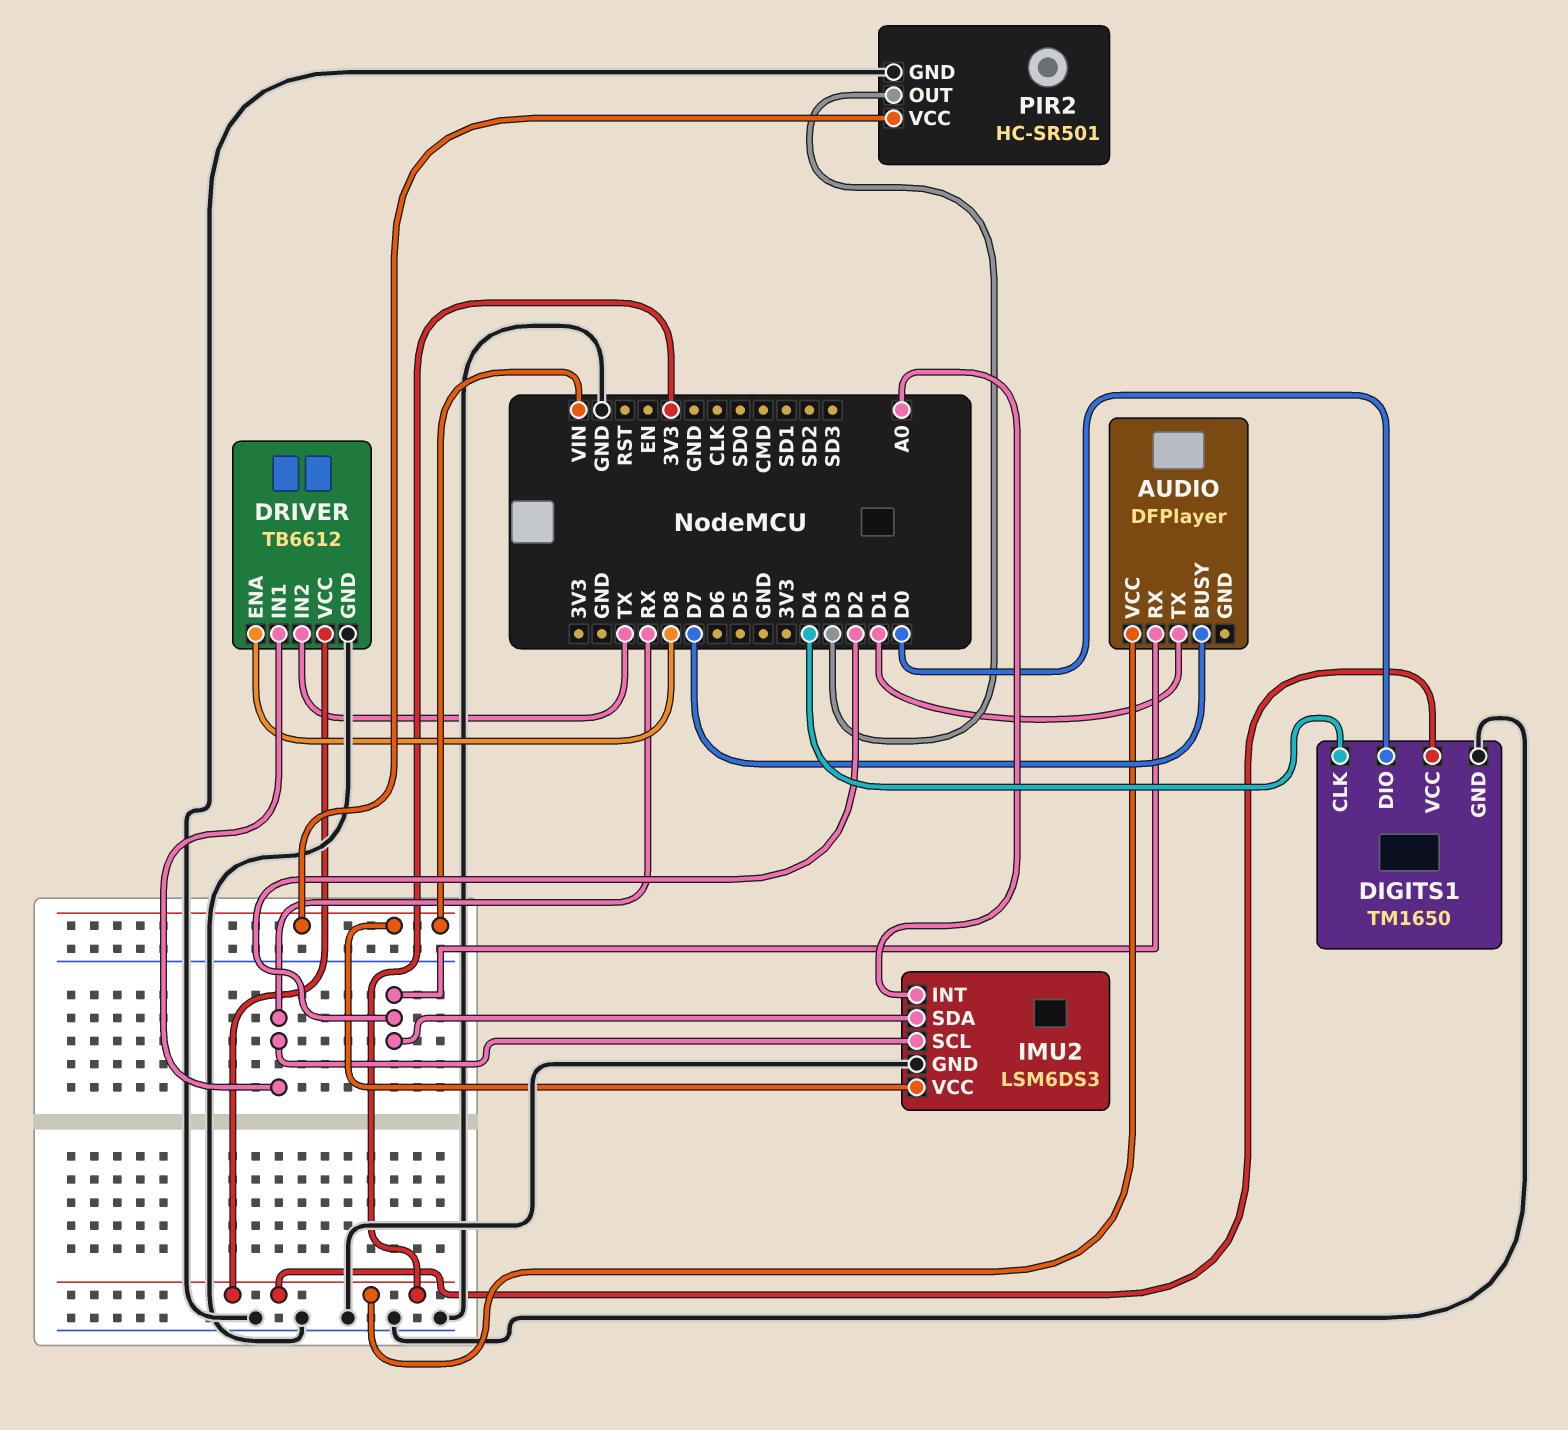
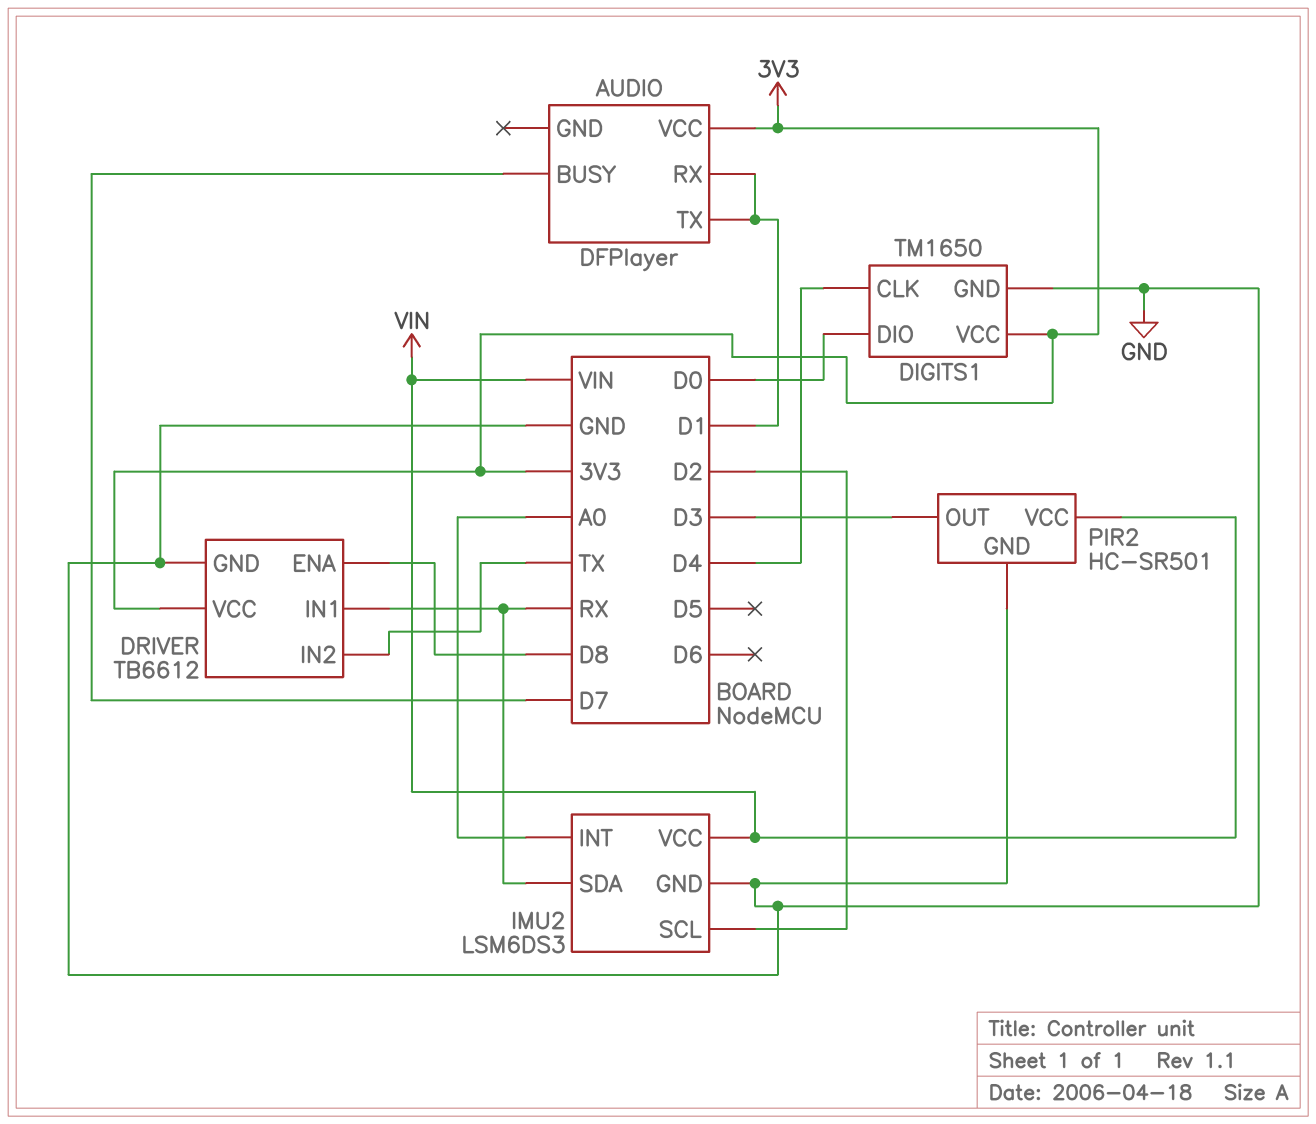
AUDIO pin RX: D2 -> D1
IMU2 pin SCL: RX -> D2
IMU2 pin SDA: D2 -> RX

